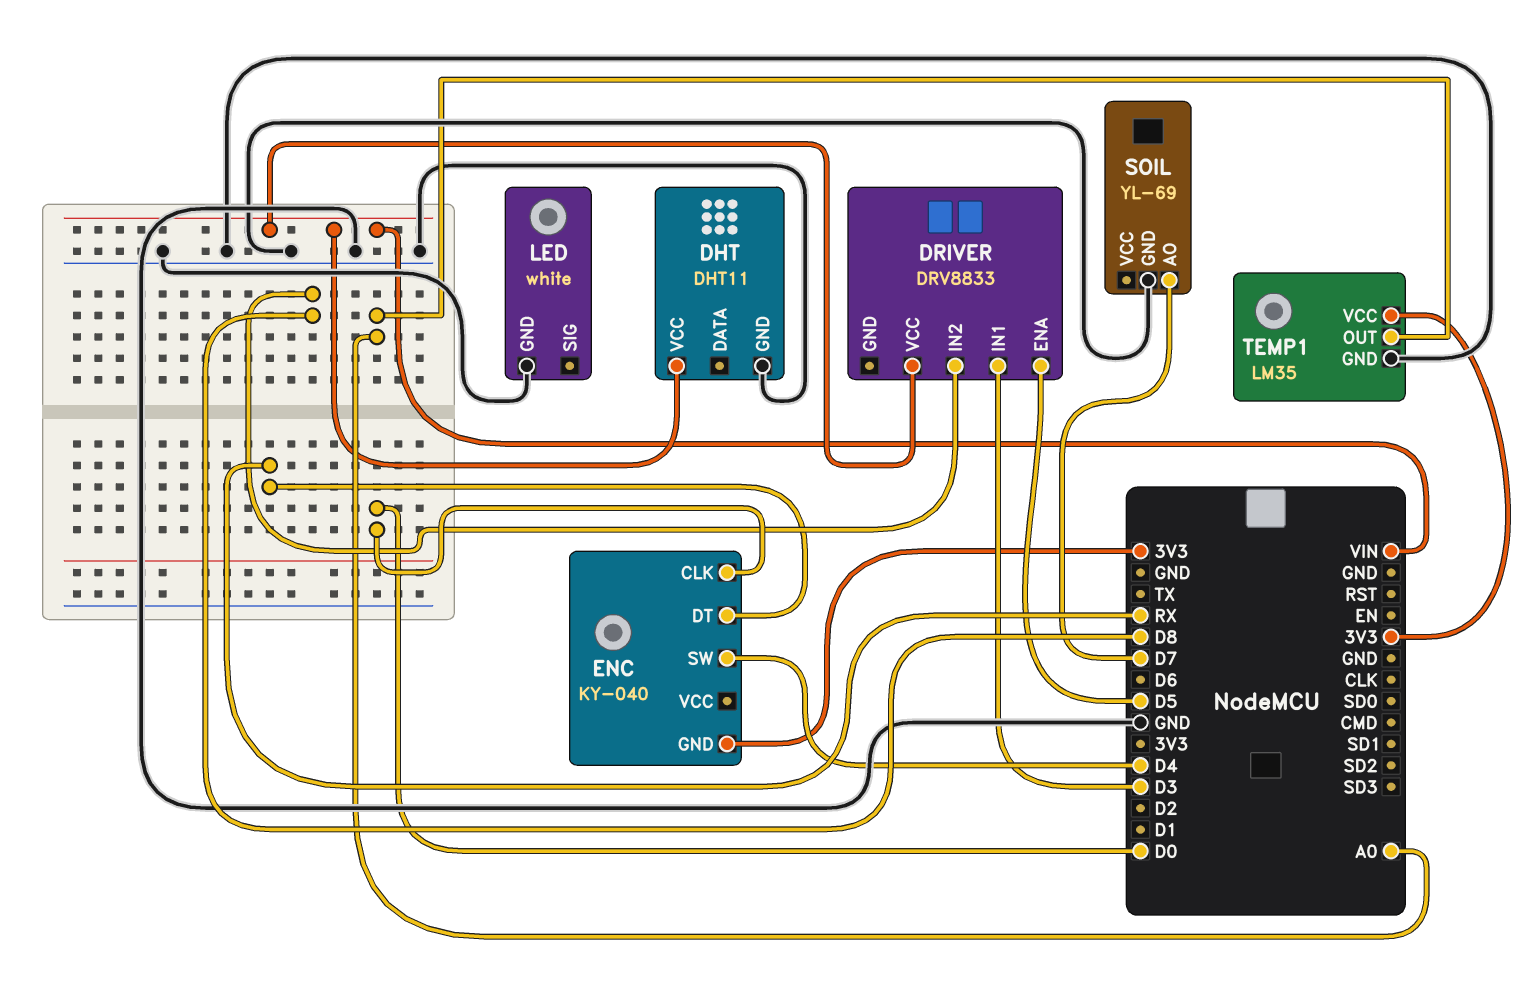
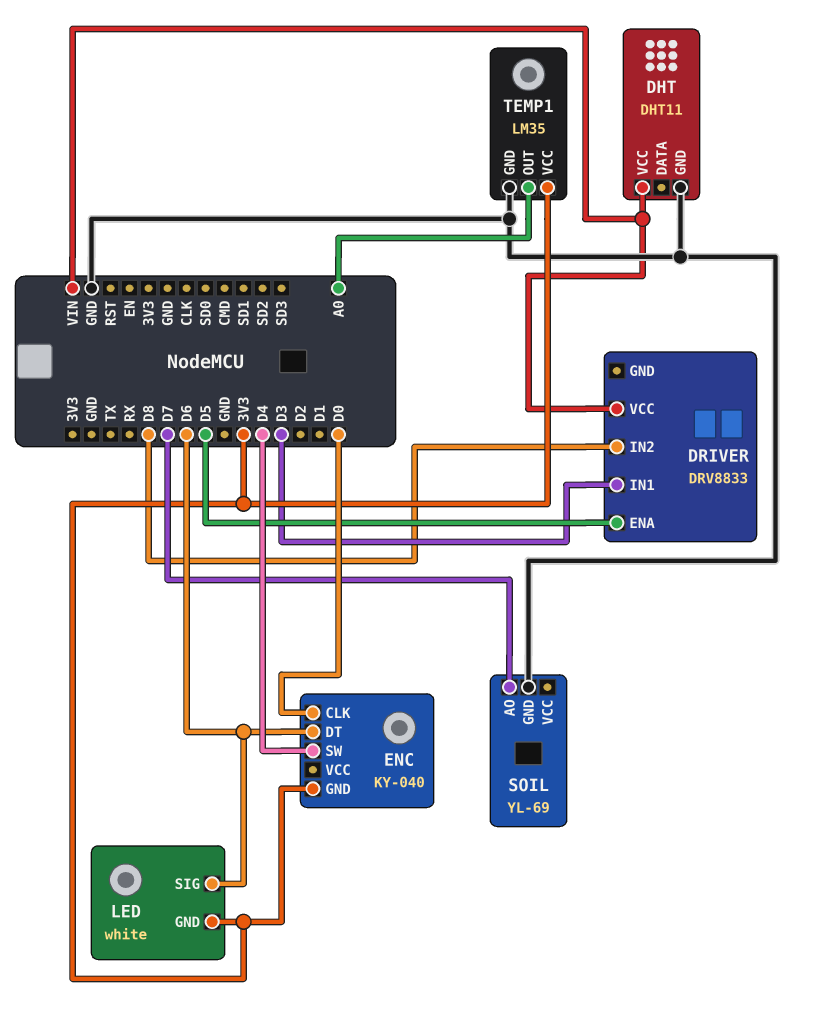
ENC pin DT: RX -> D6
LED pin GND: GND -> 3V3
LED pin SIG: none -> D6

